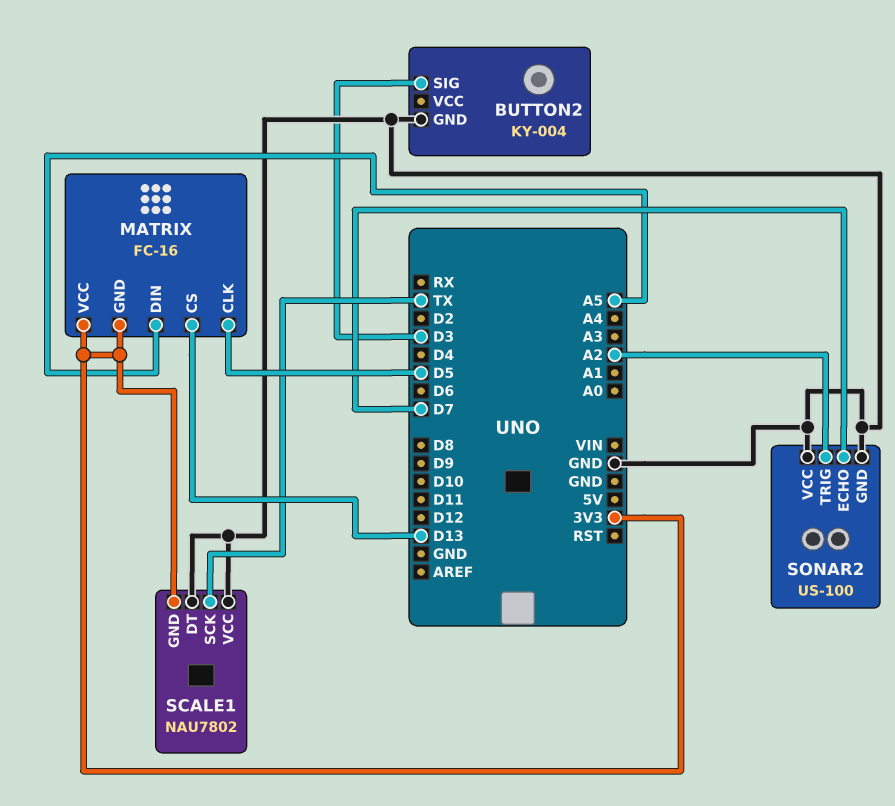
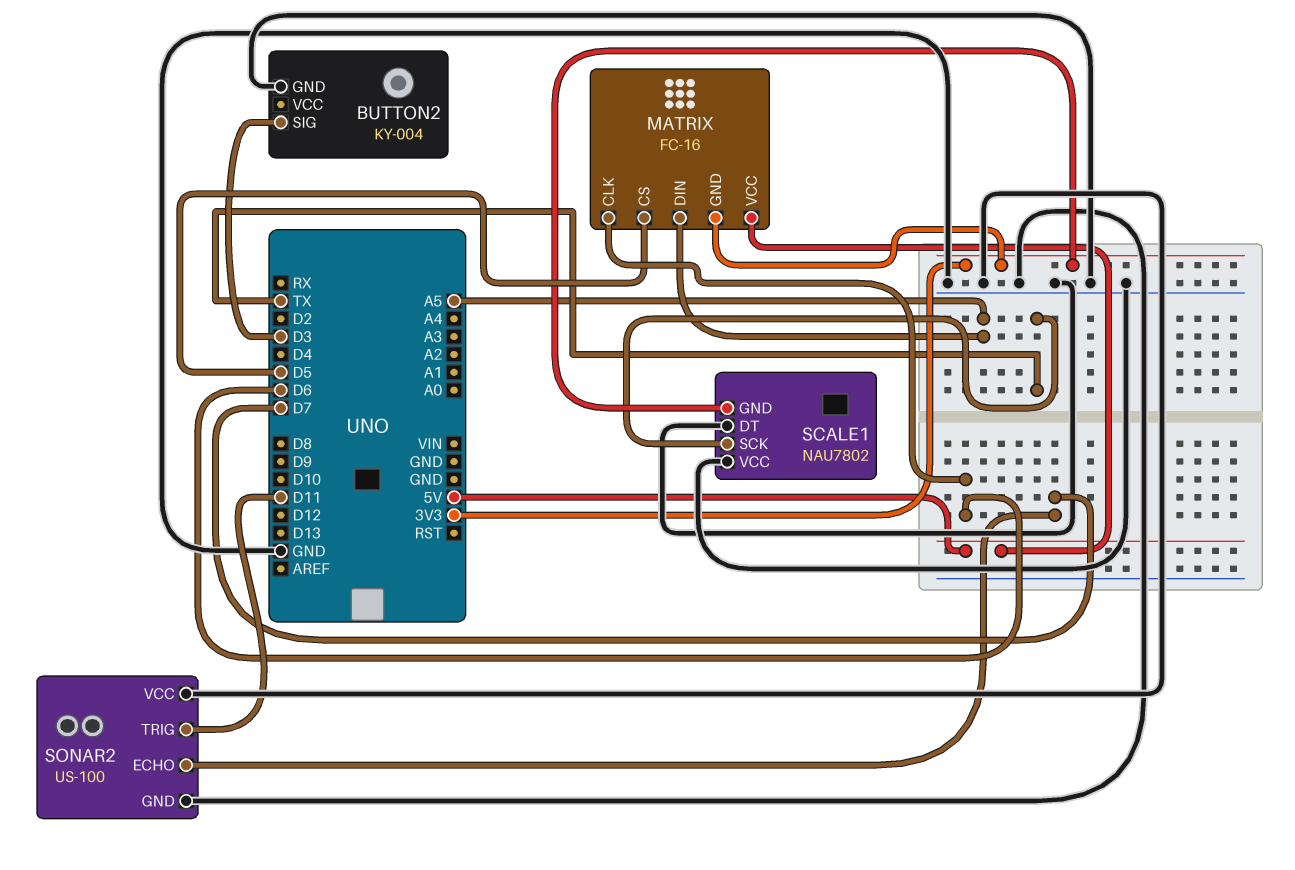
MATRIX pin CLK: D5 -> D6
MATRIX pin CS: D13 -> D5
MATRIX pin VCC: 3V3 -> 5V
SONAR2 pin TRIG: A2 -> D11

